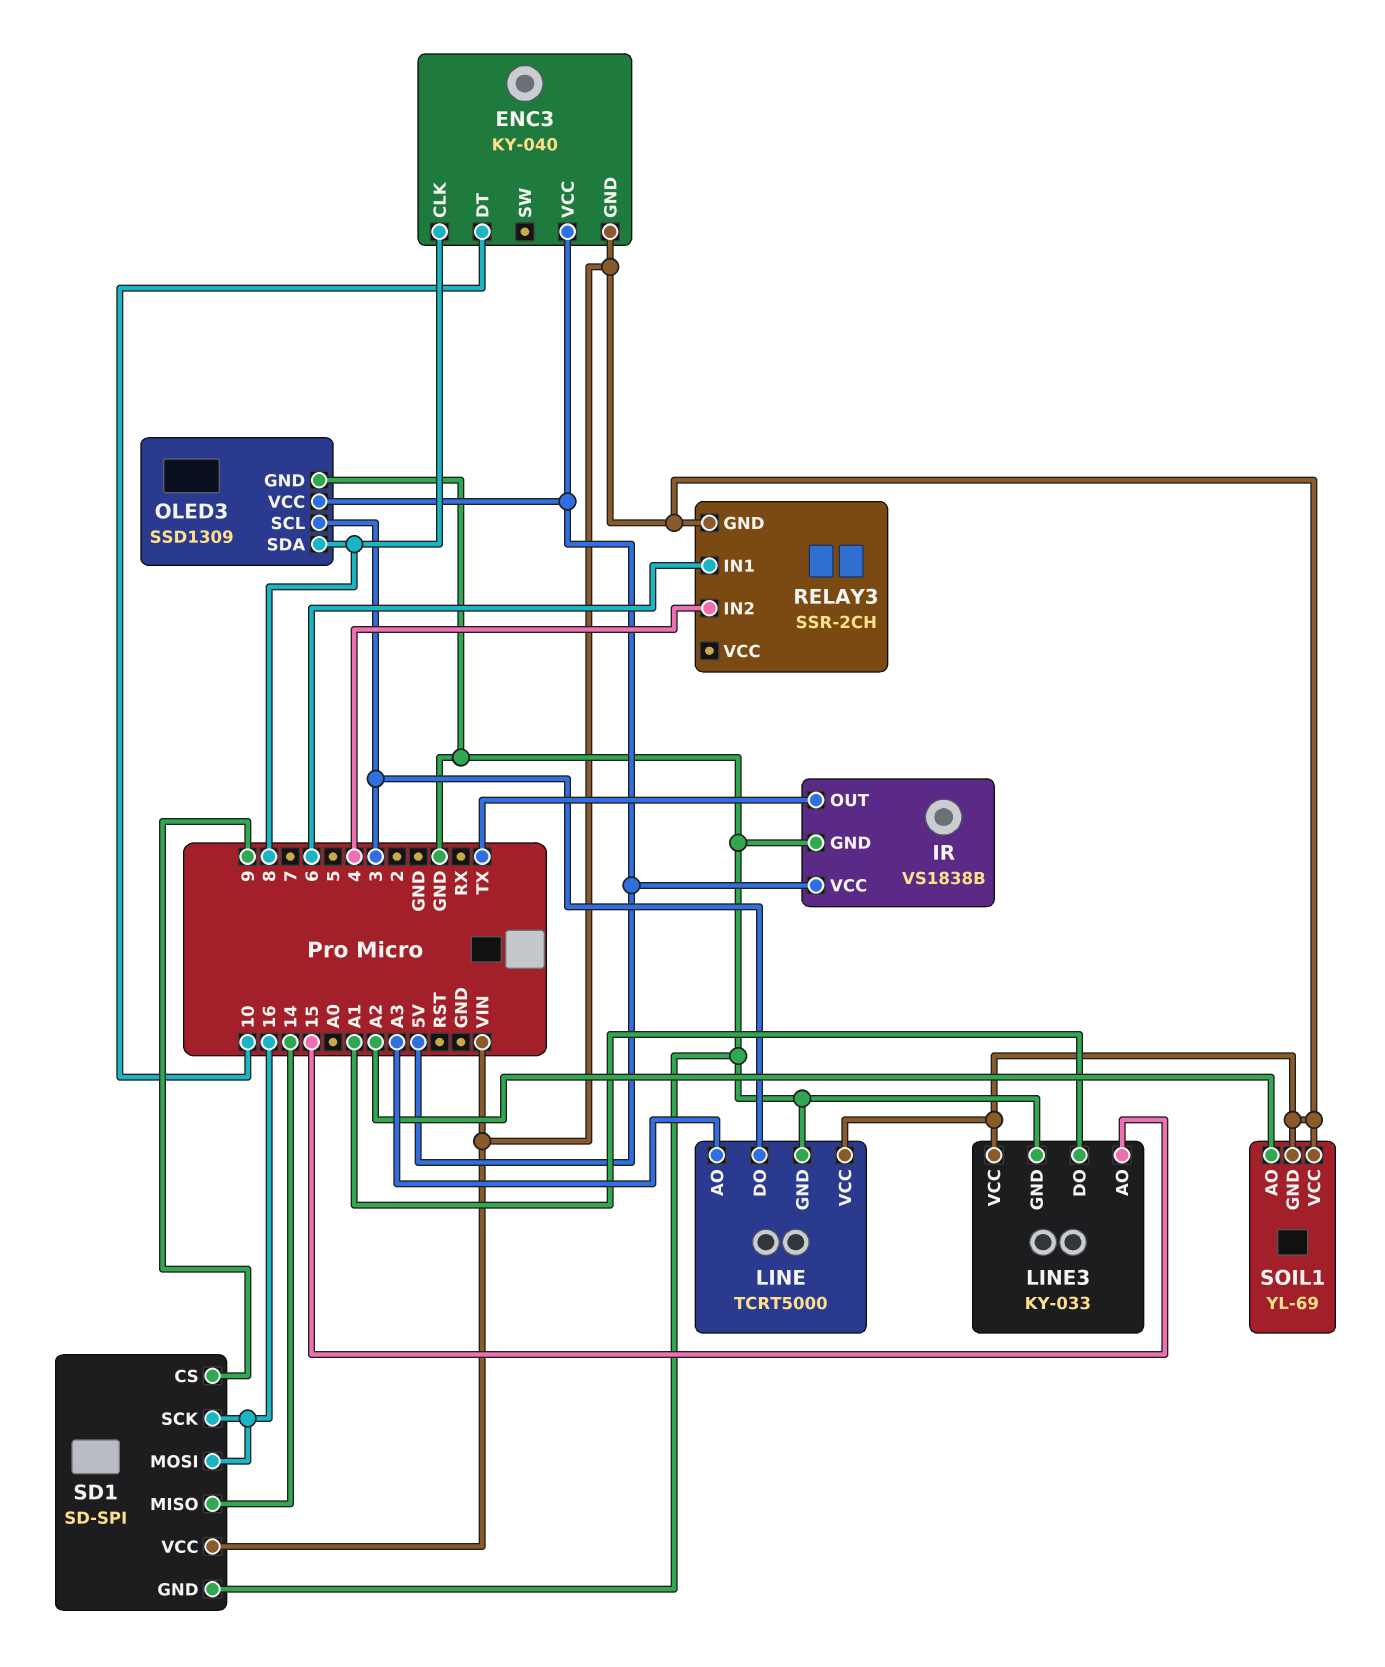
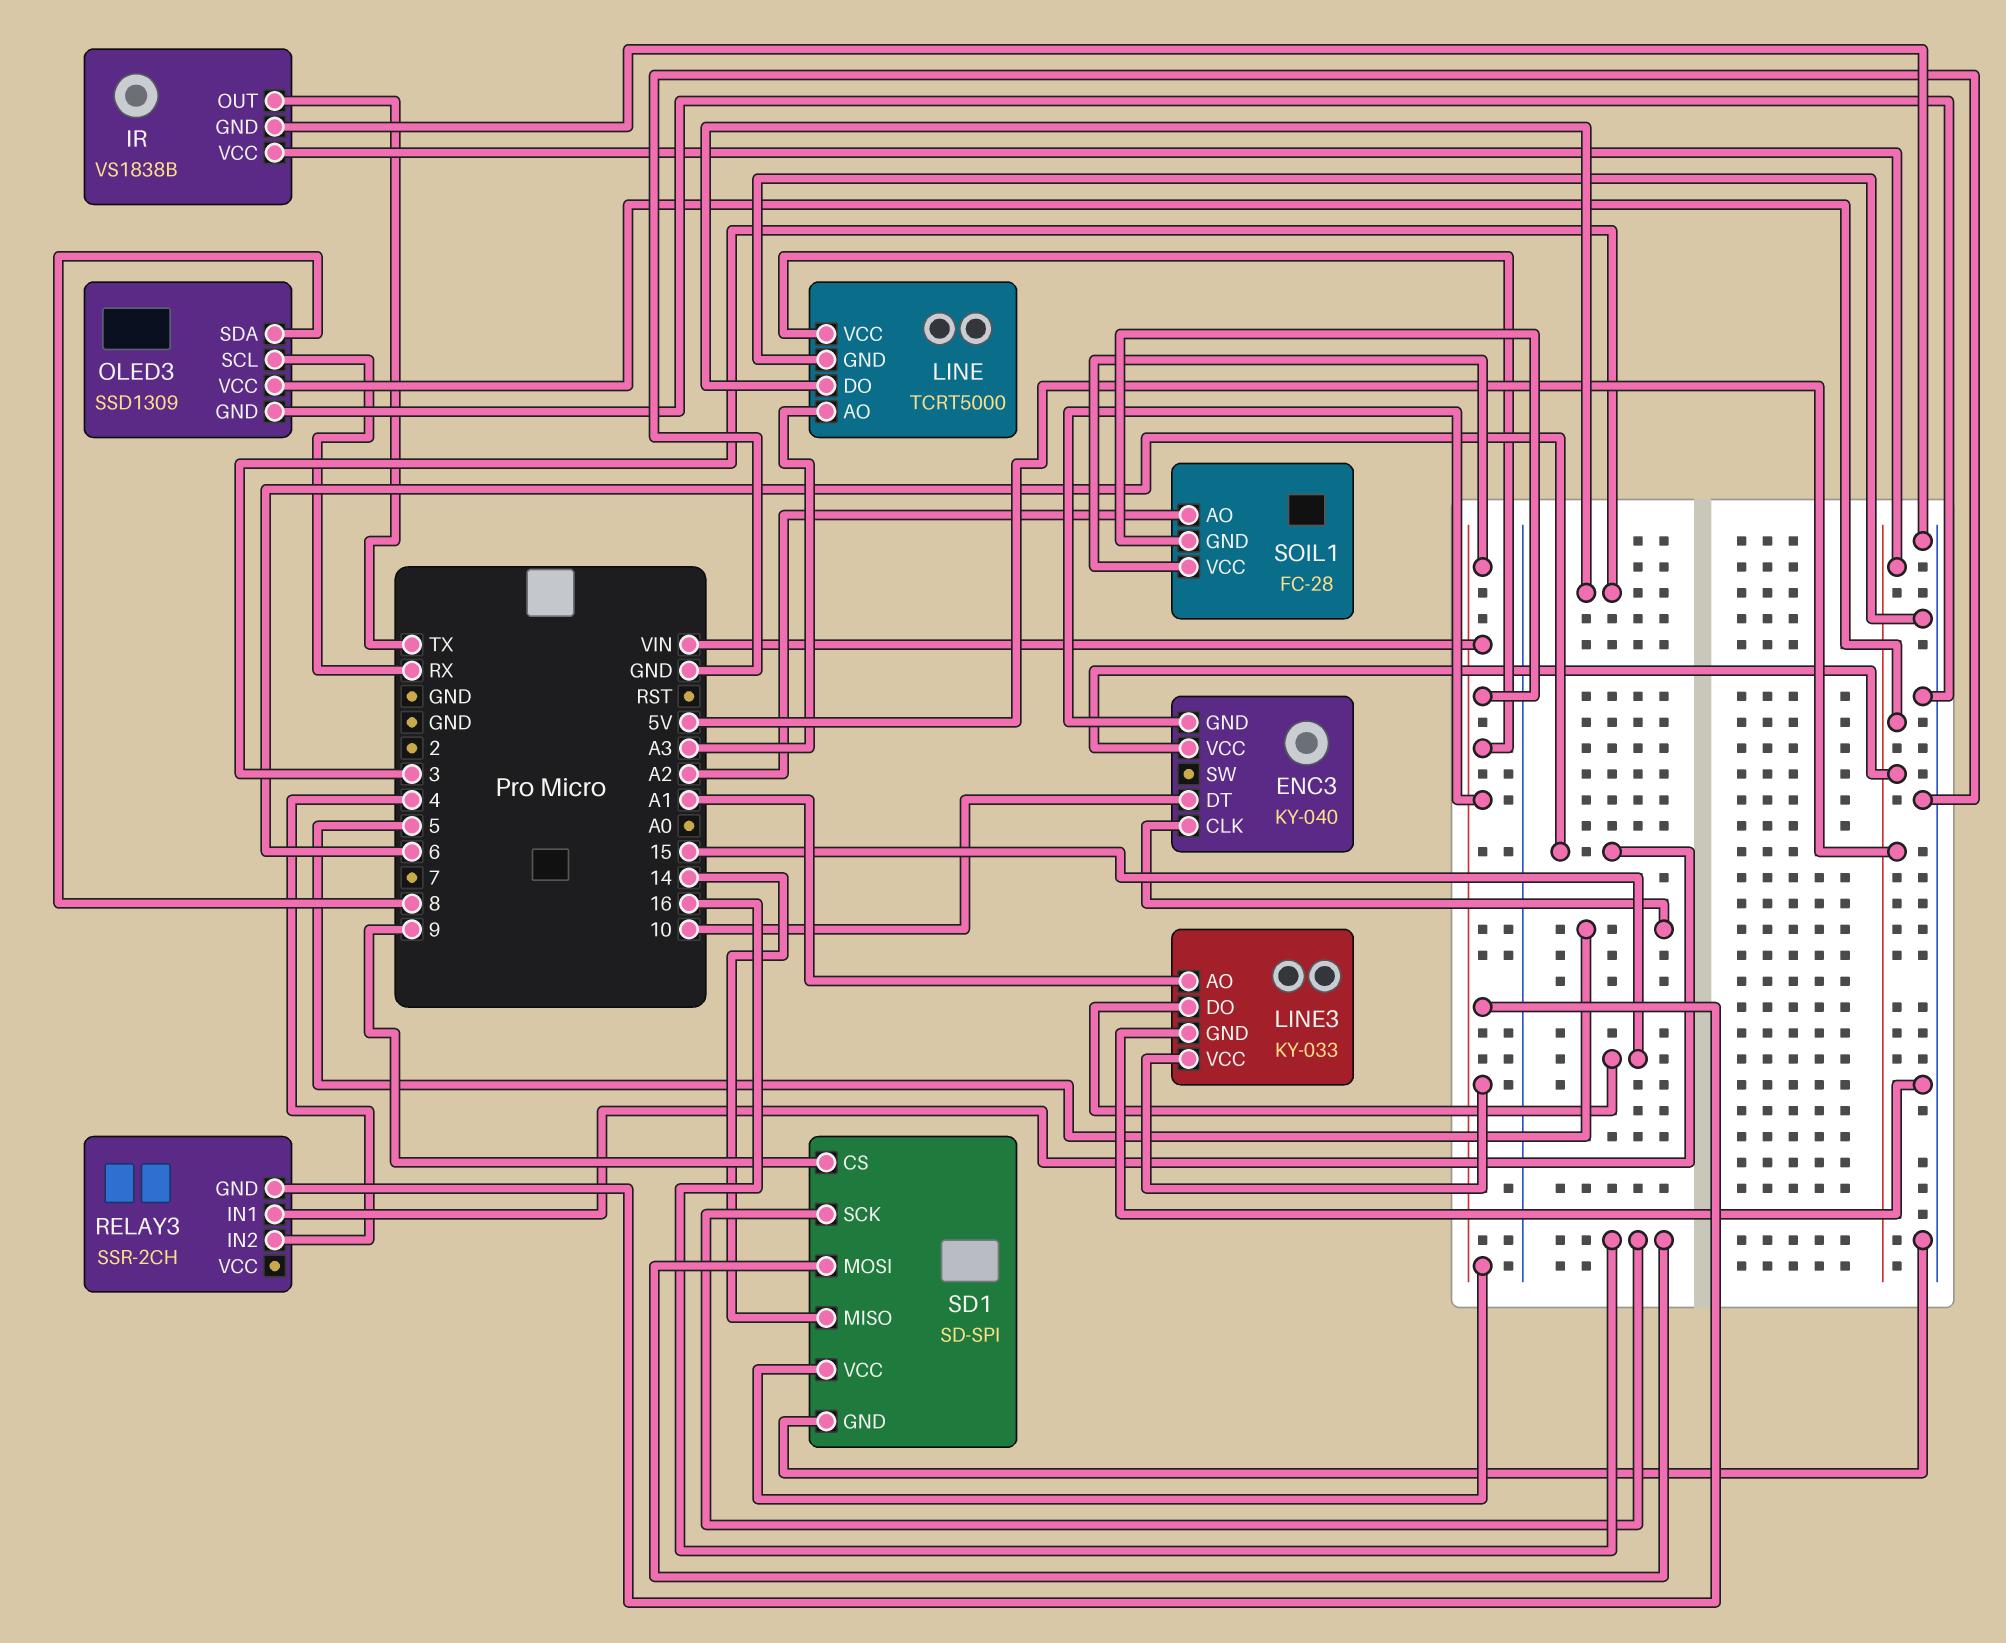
ENC3 pin CLK: 8 -> 5
LINE3 pin AO: 15 -> A1
LINE3 pin DO: A1 -> 15
OLED3 pin SCL: 3 -> RX
SOIL1: YL-69 -> FC-28

